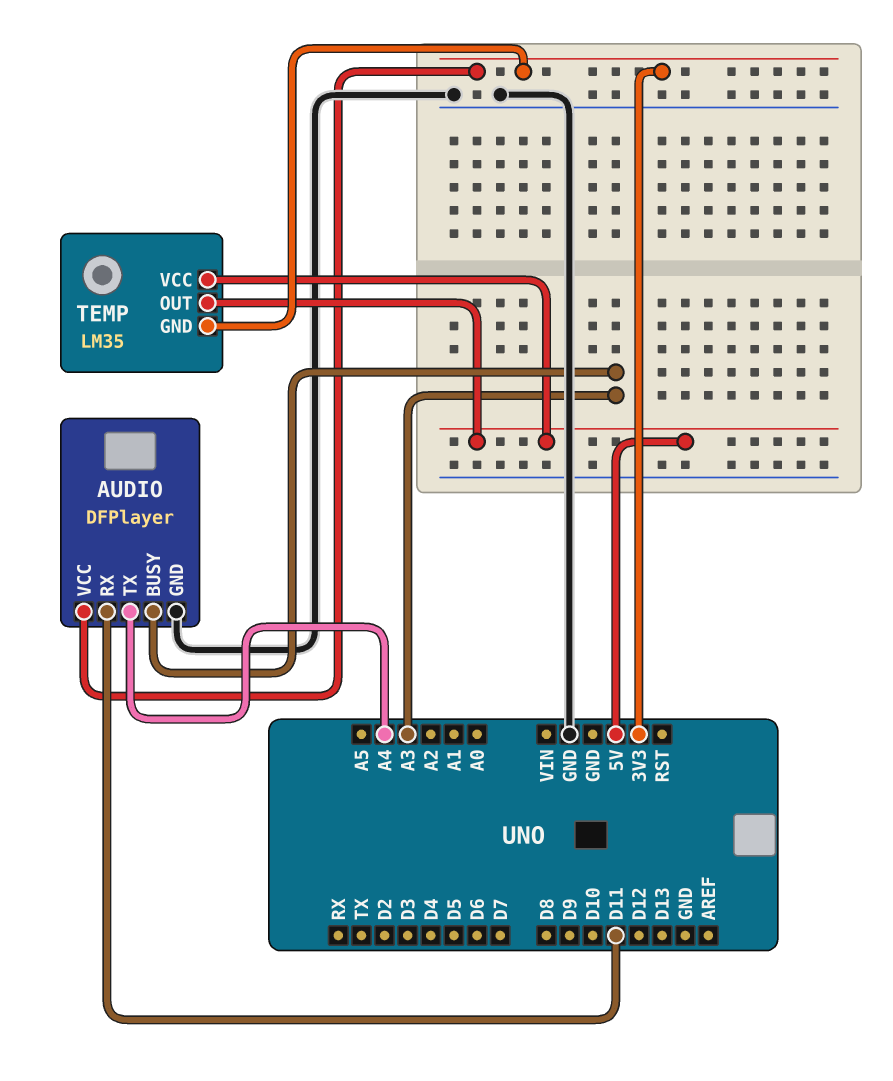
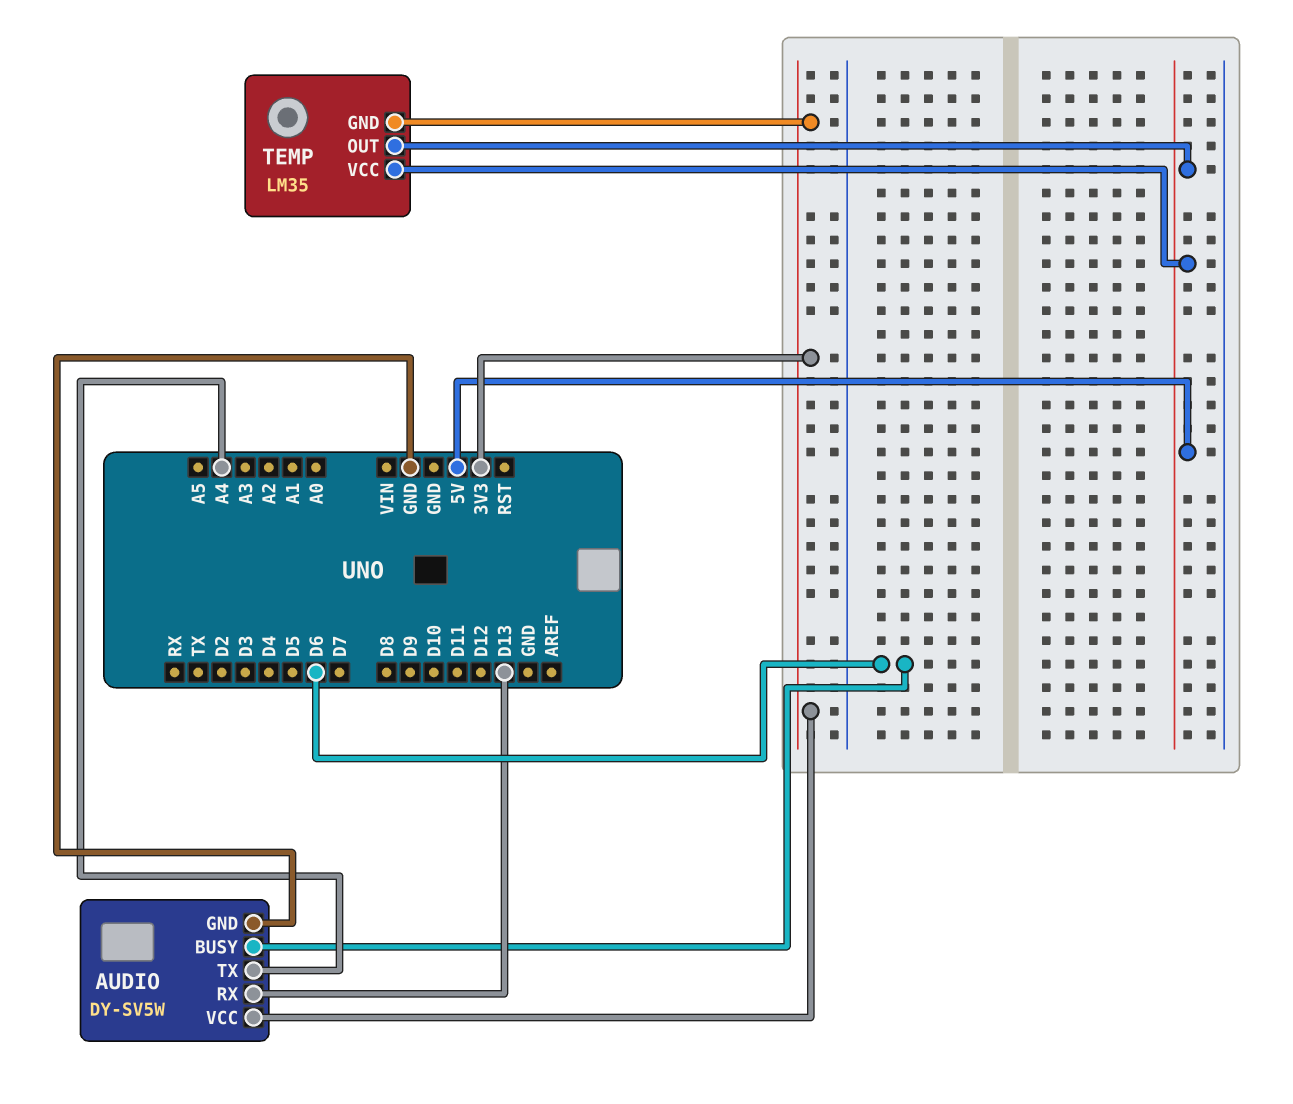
AUDIO: DFPlayer -> DY-SV5W
AUDIO pin BUSY: A3 -> D6
AUDIO pin RX: D11 -> D13

